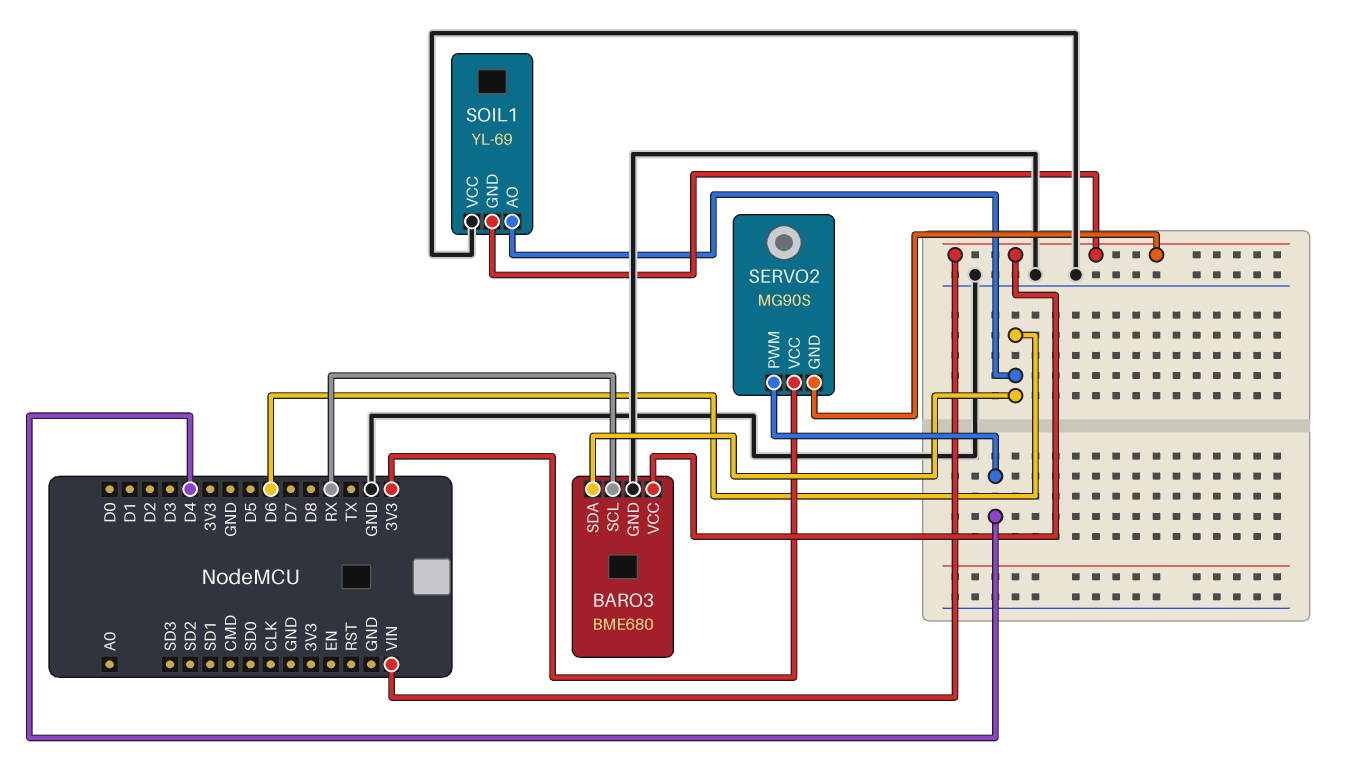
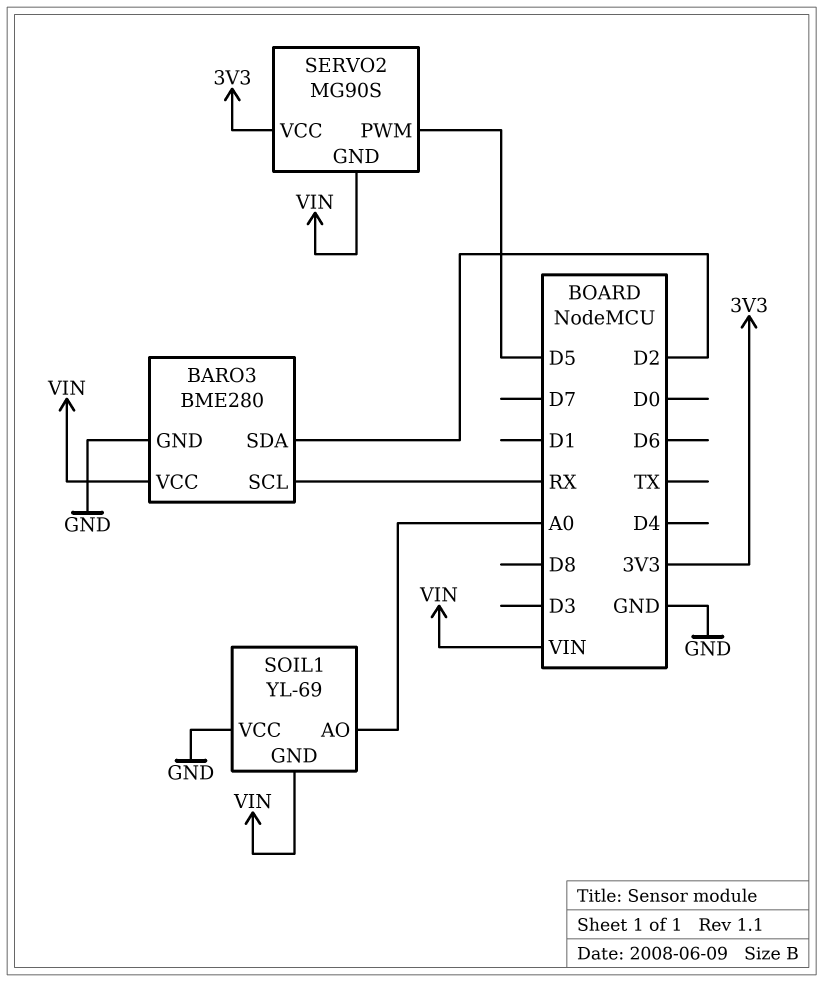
BARO3: BME680 -> BME280
BARO3 pin SDA: D6 -> D2
SERVO2 pin PWM: D4 -> D5
SOIL1 pin AO: D6 -> A0

